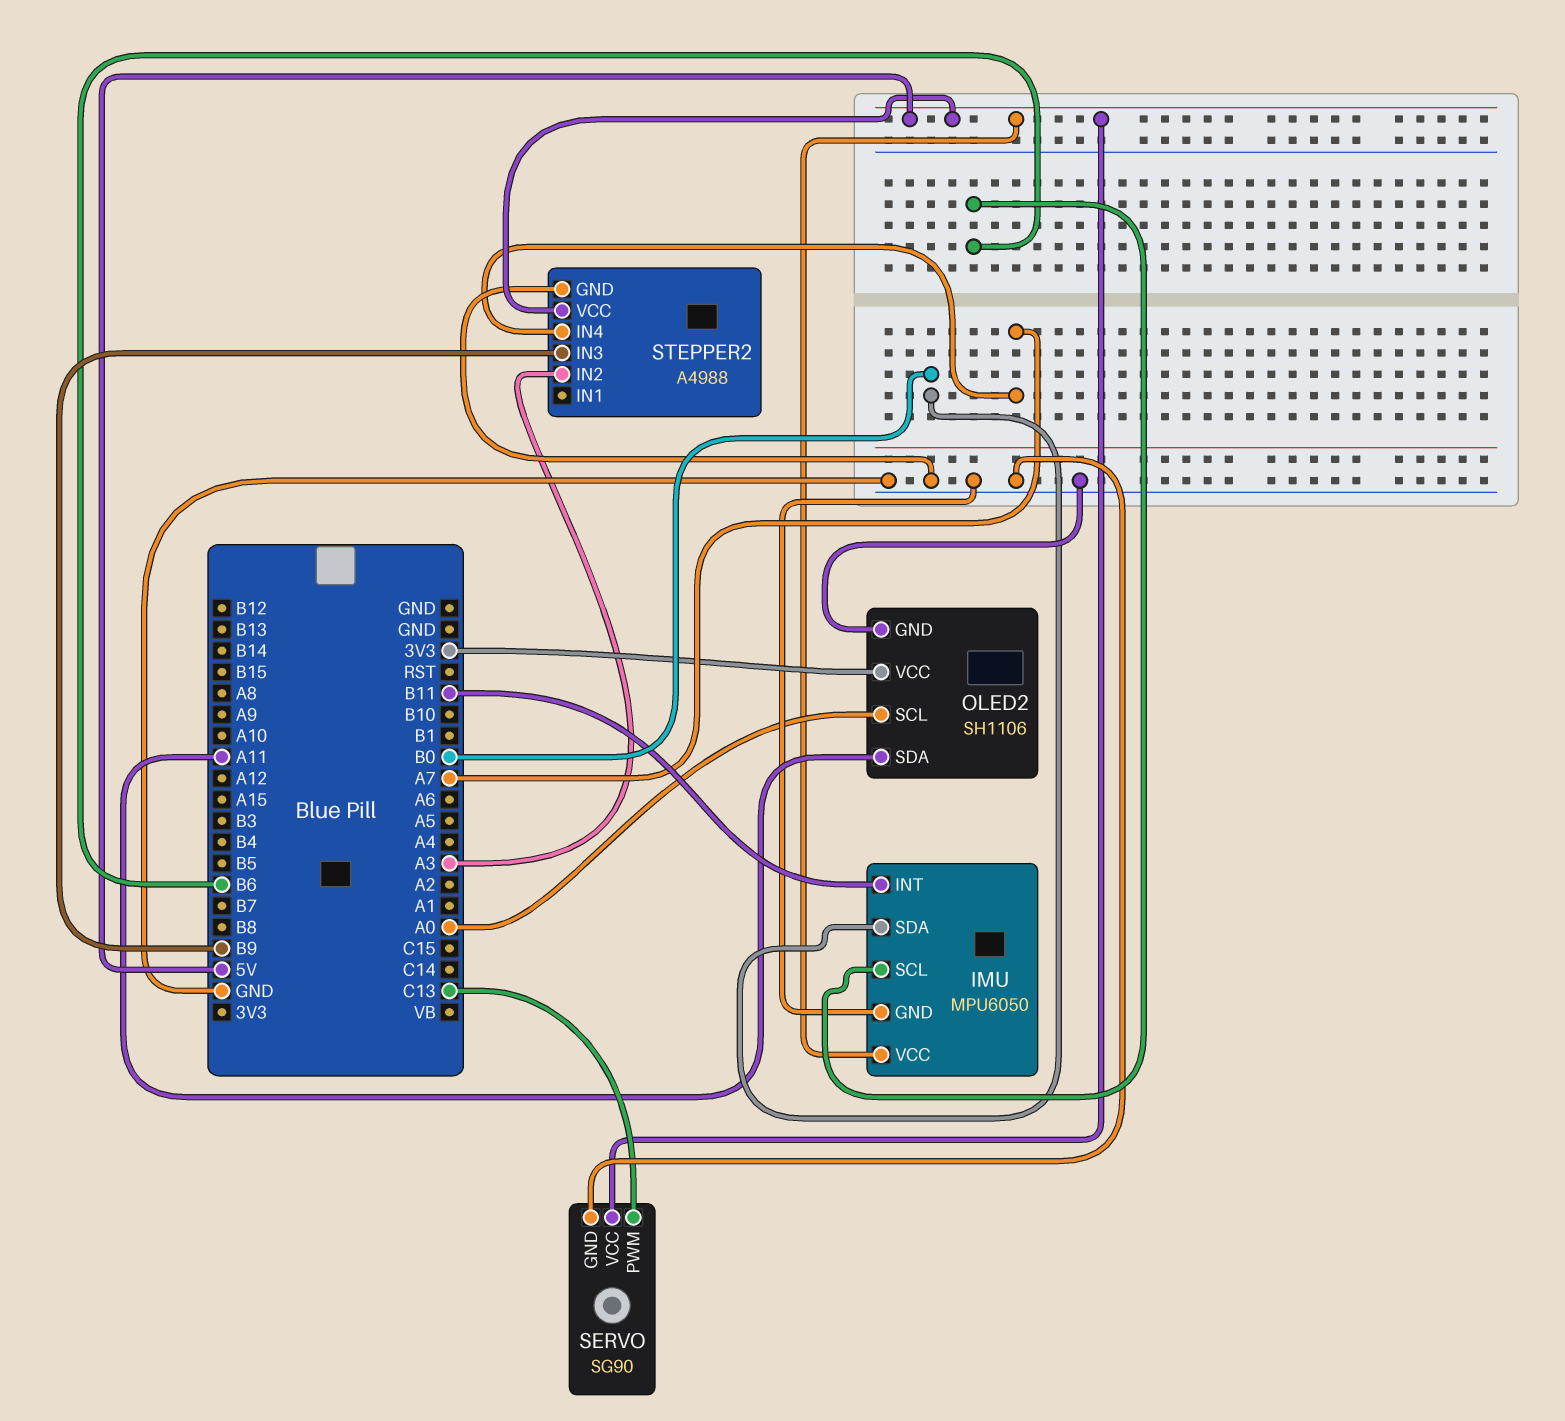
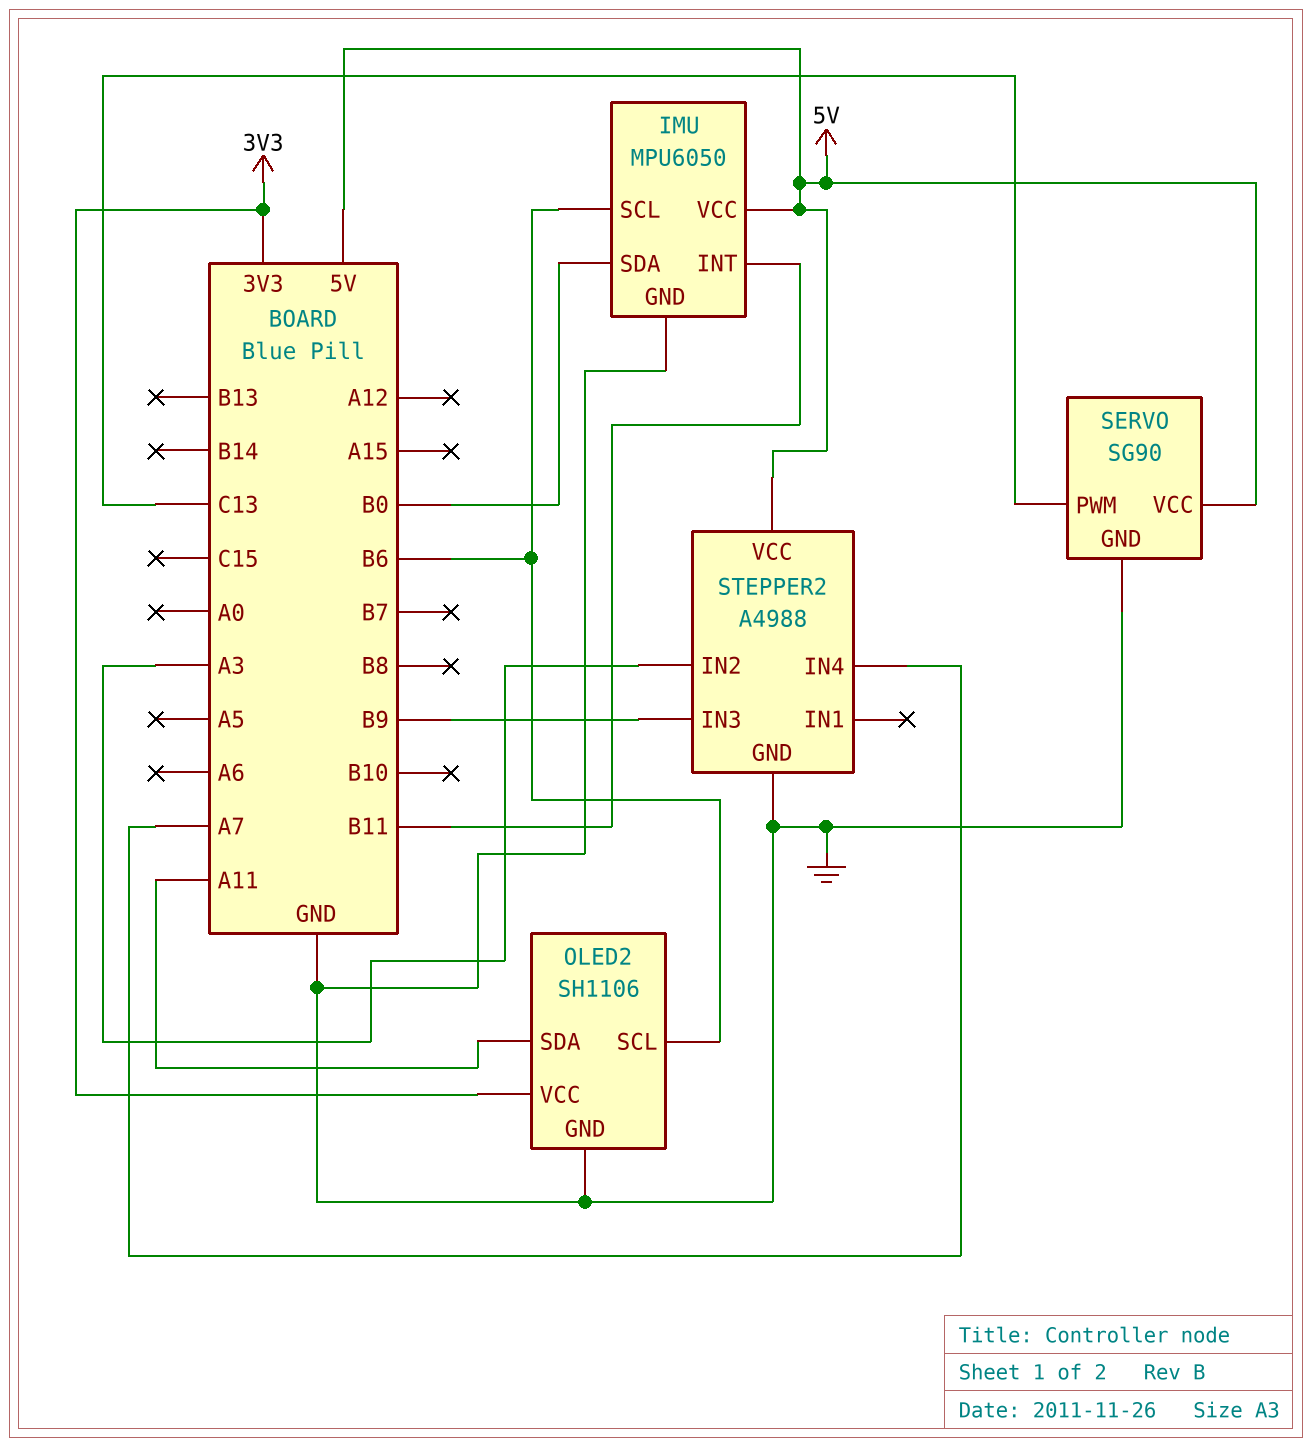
OLED2 pin SCL: A0 -> B6

